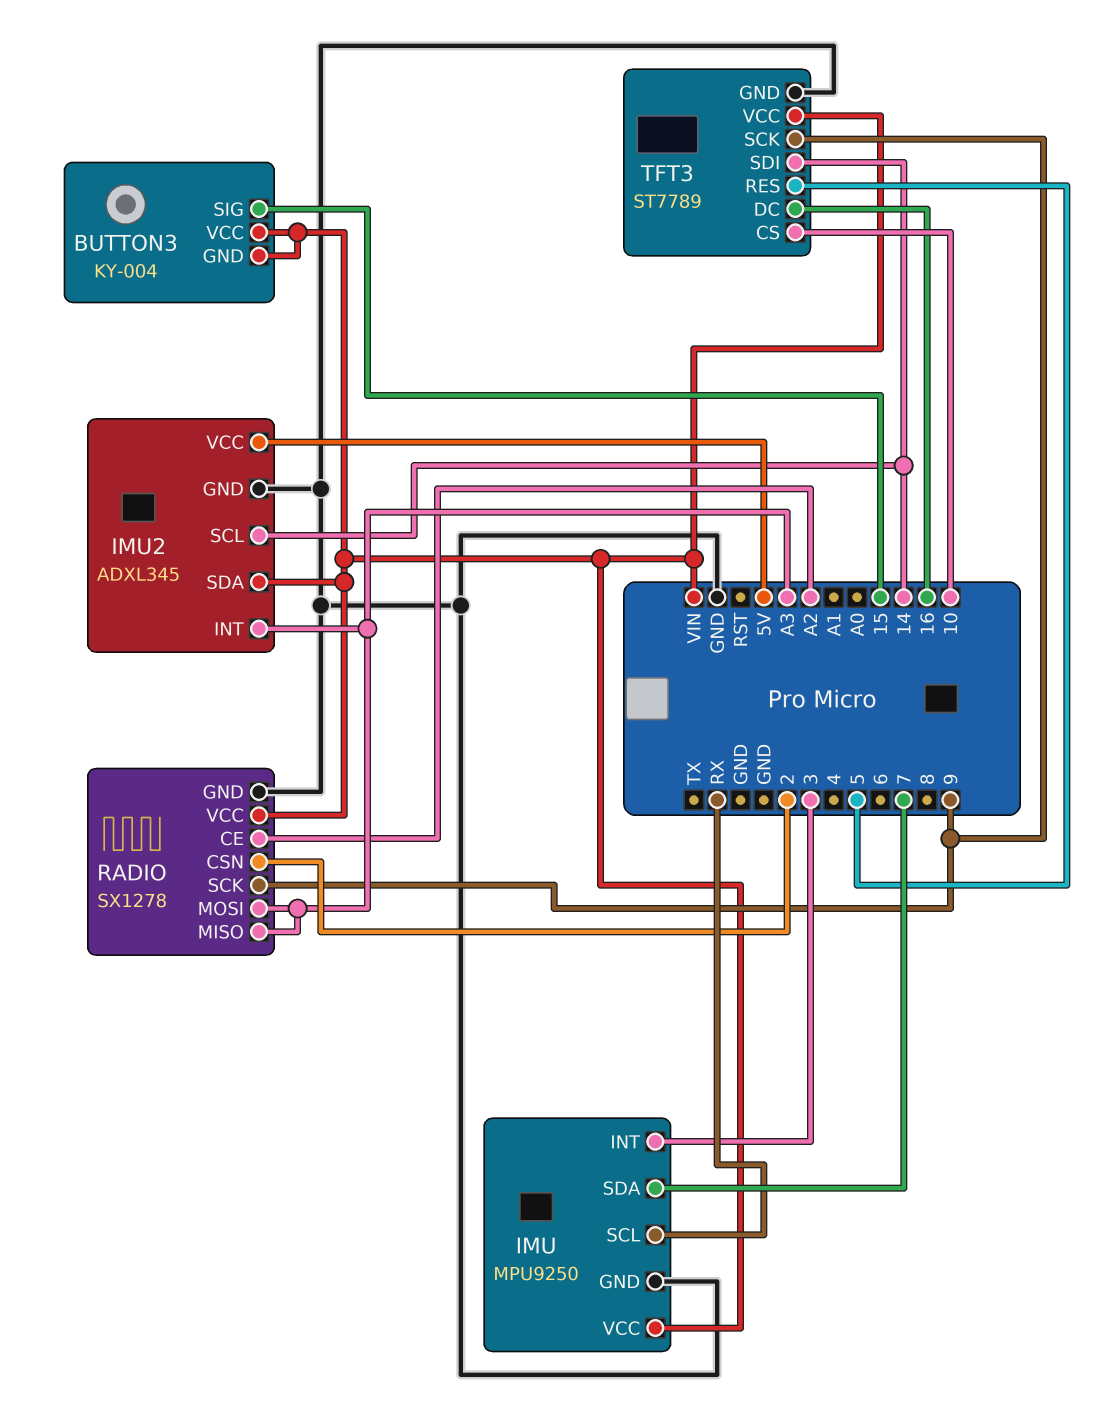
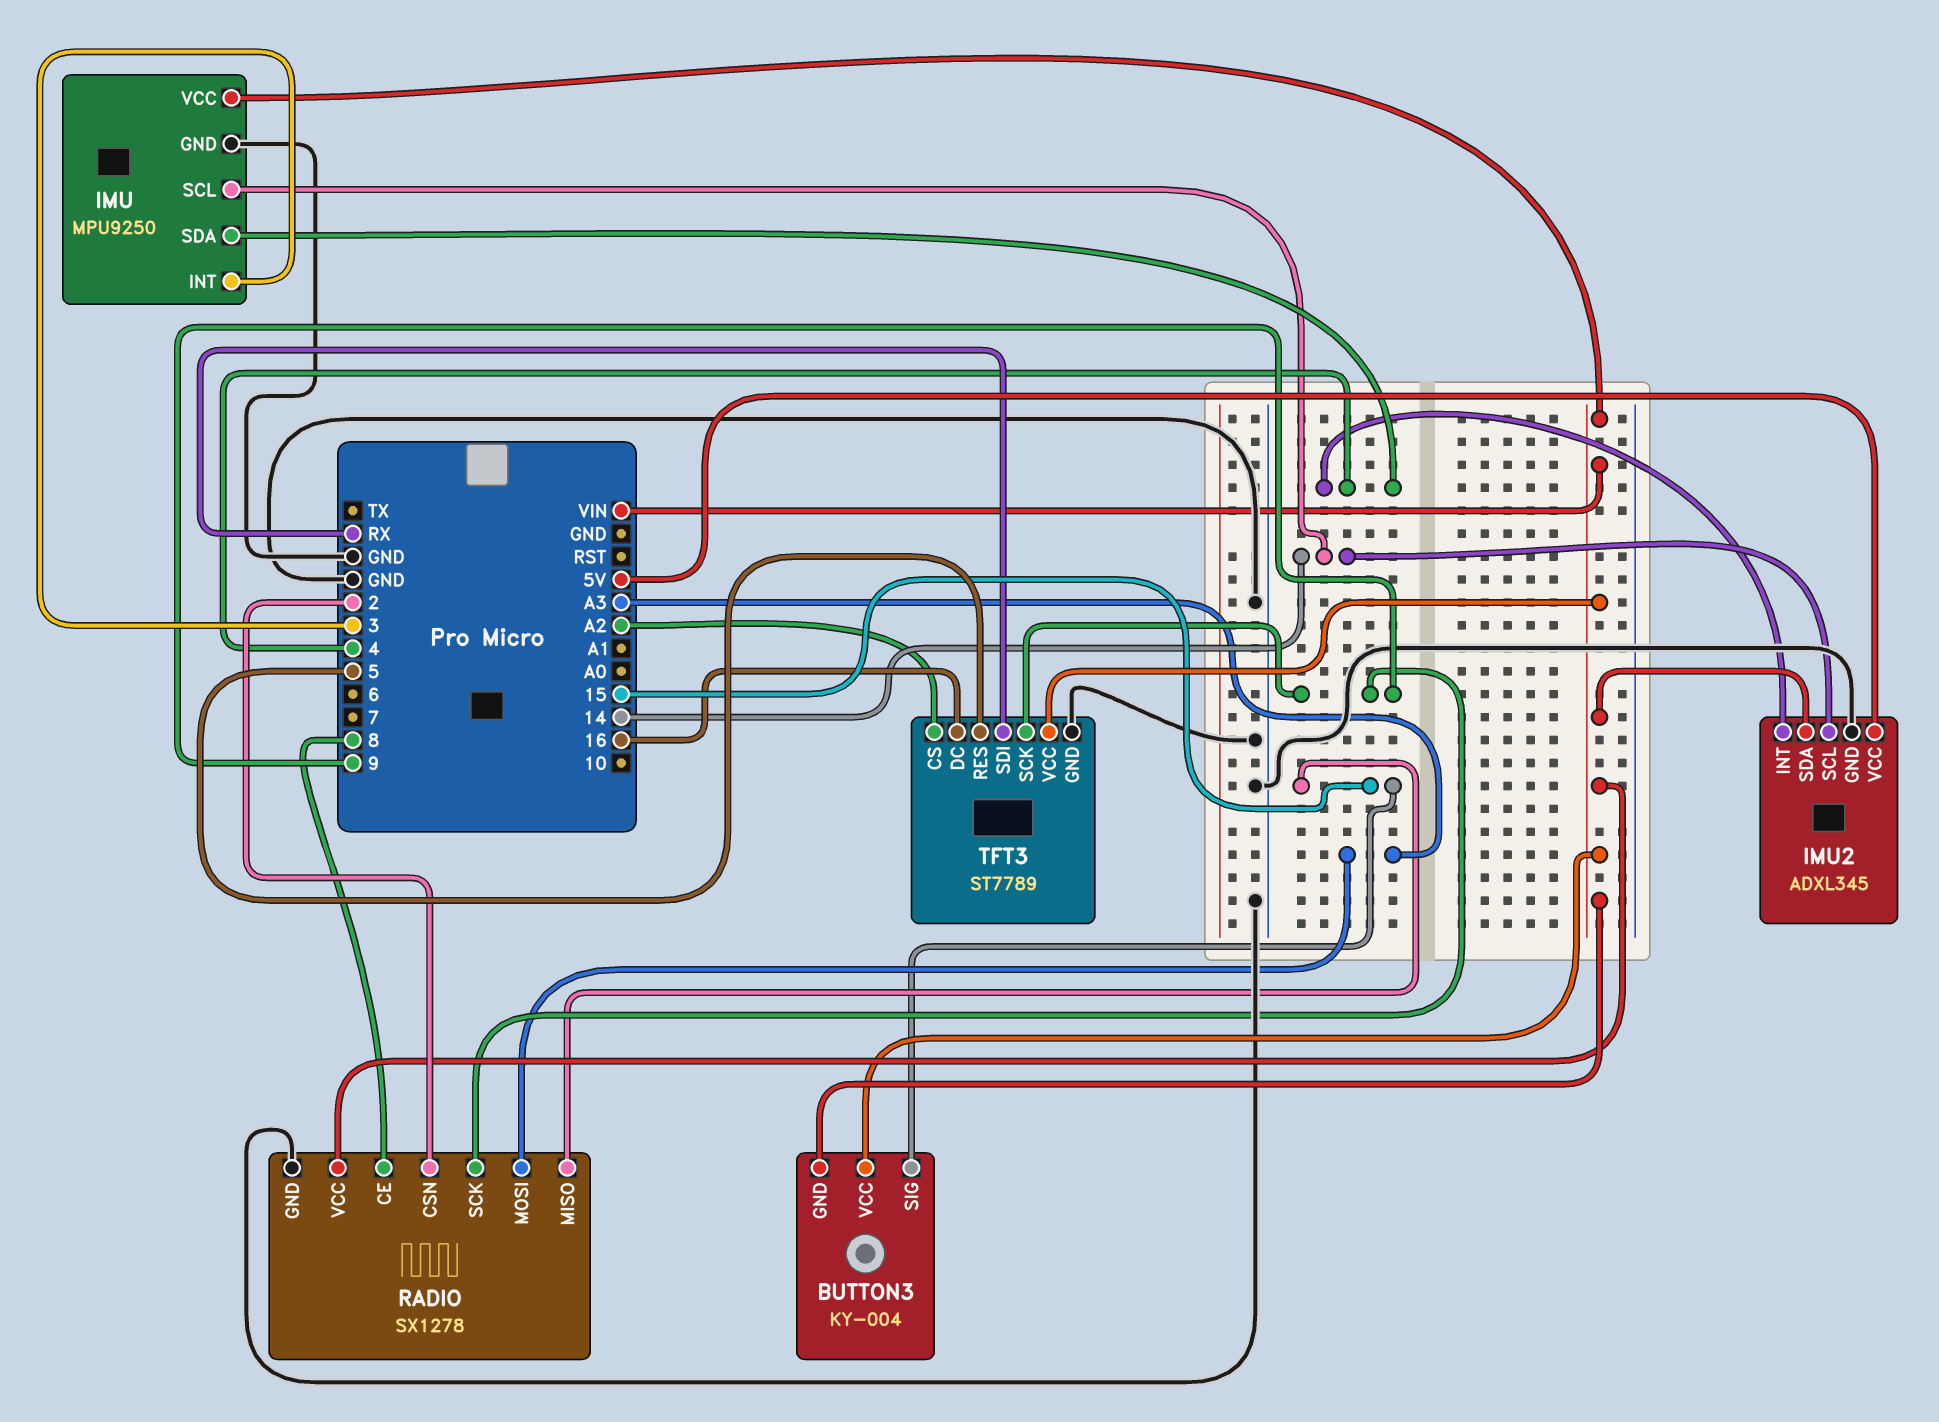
IMU pin SCL: RX -> 14
IMU pin SDA: 7 -> 4
IMU2 pin INT: A3 -> 4
RADIO pin CE: A2 -> 8
RADIO pin MISO: A3 -> 15
TFT3 pin CS: 10 -> A2
TFT3 pin SDI: 14 -> RX

